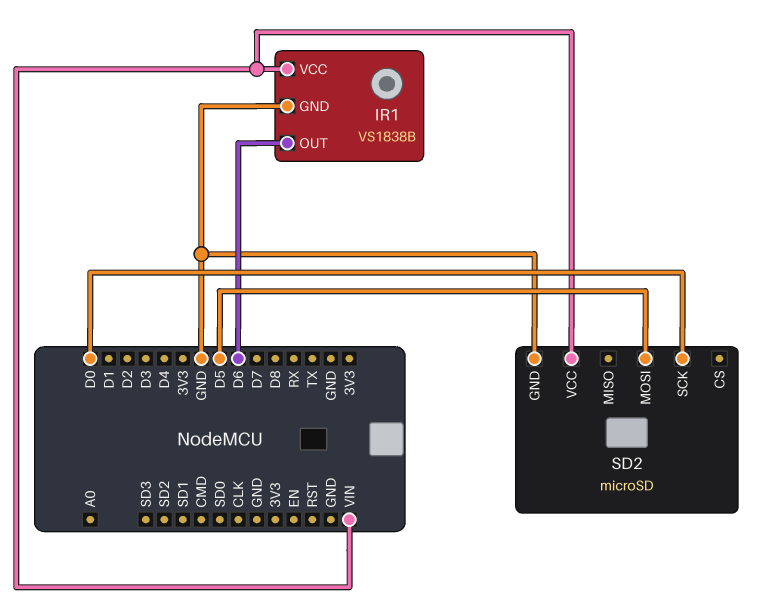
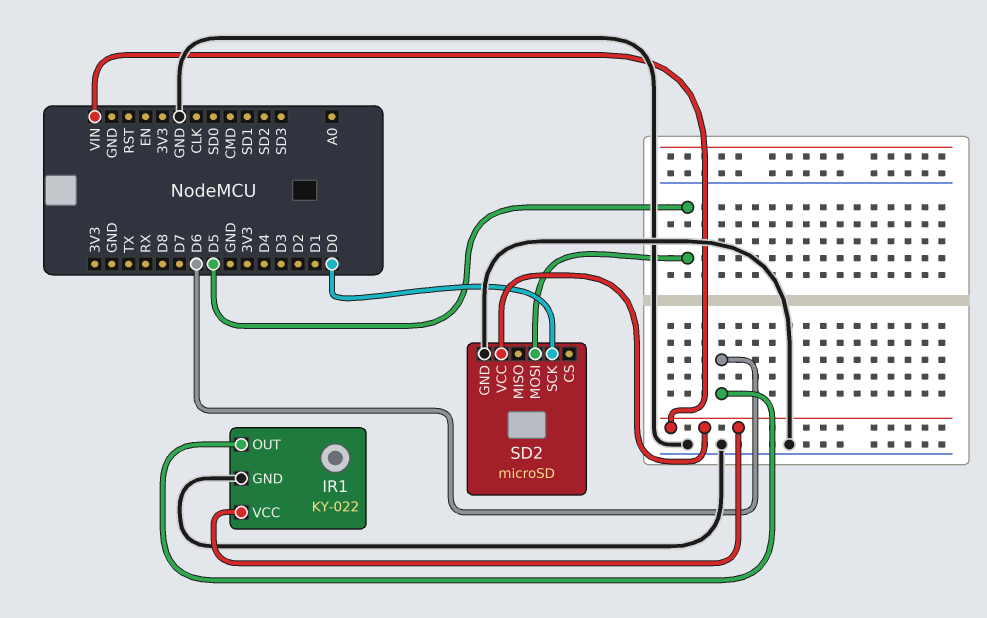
IR1: VS1838B -> KY-022

